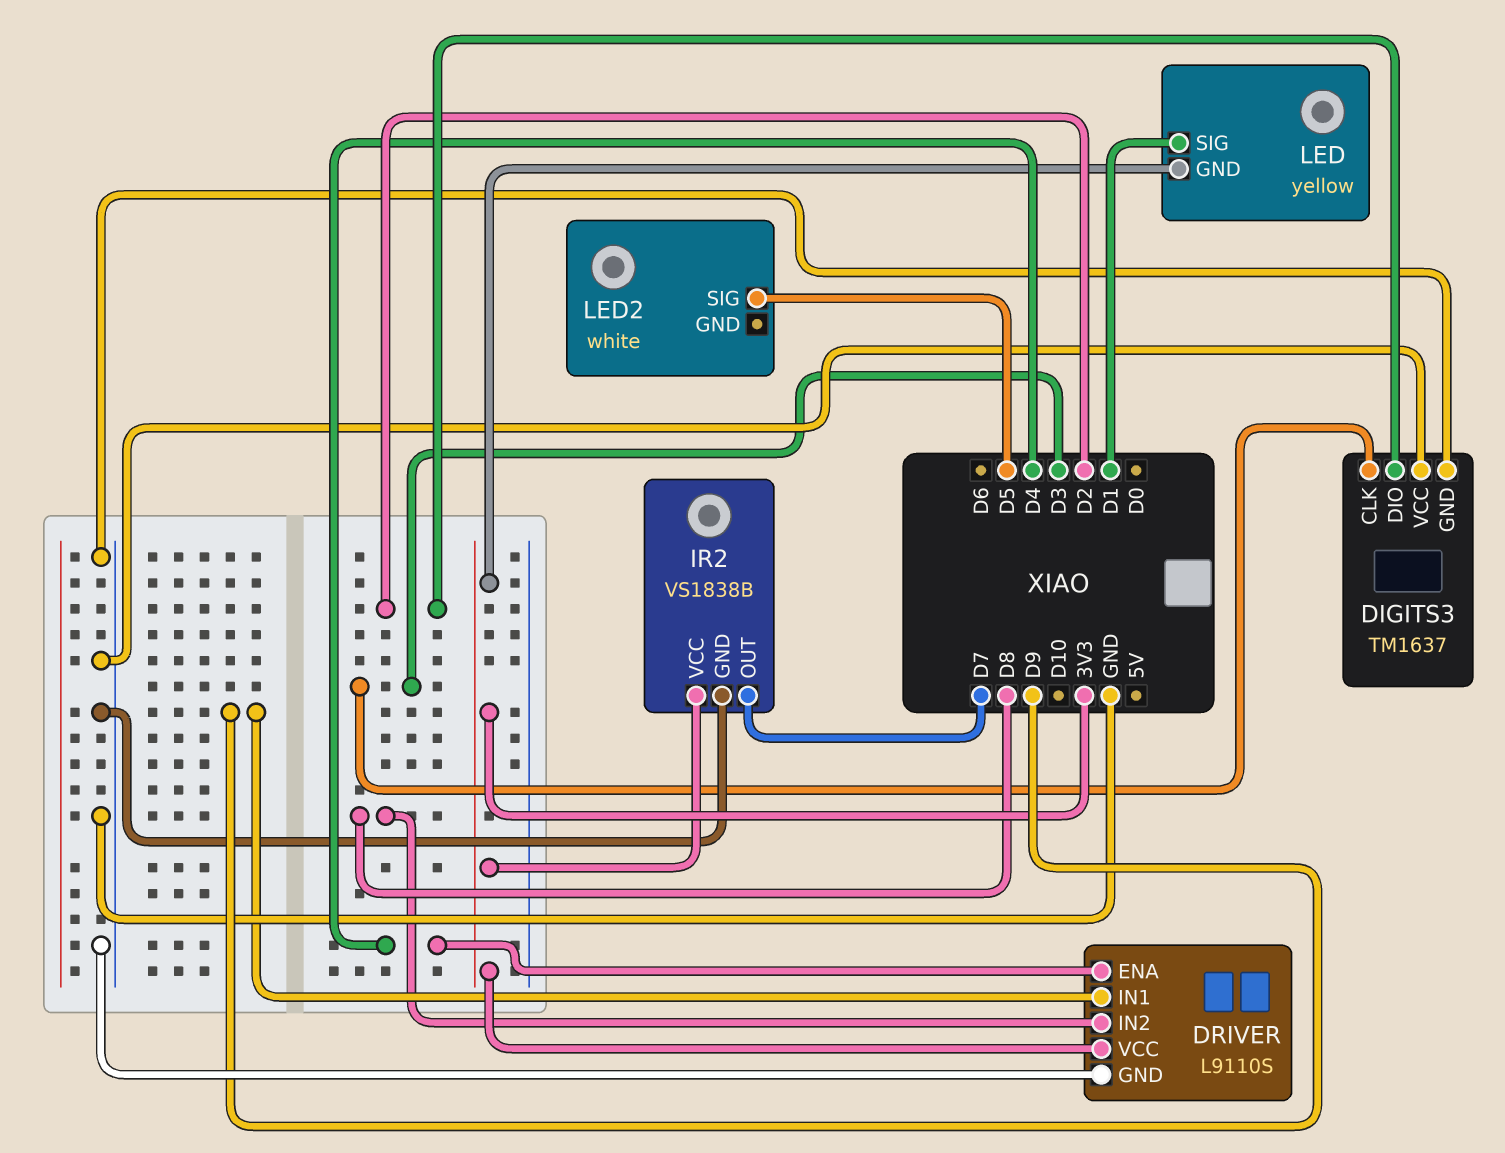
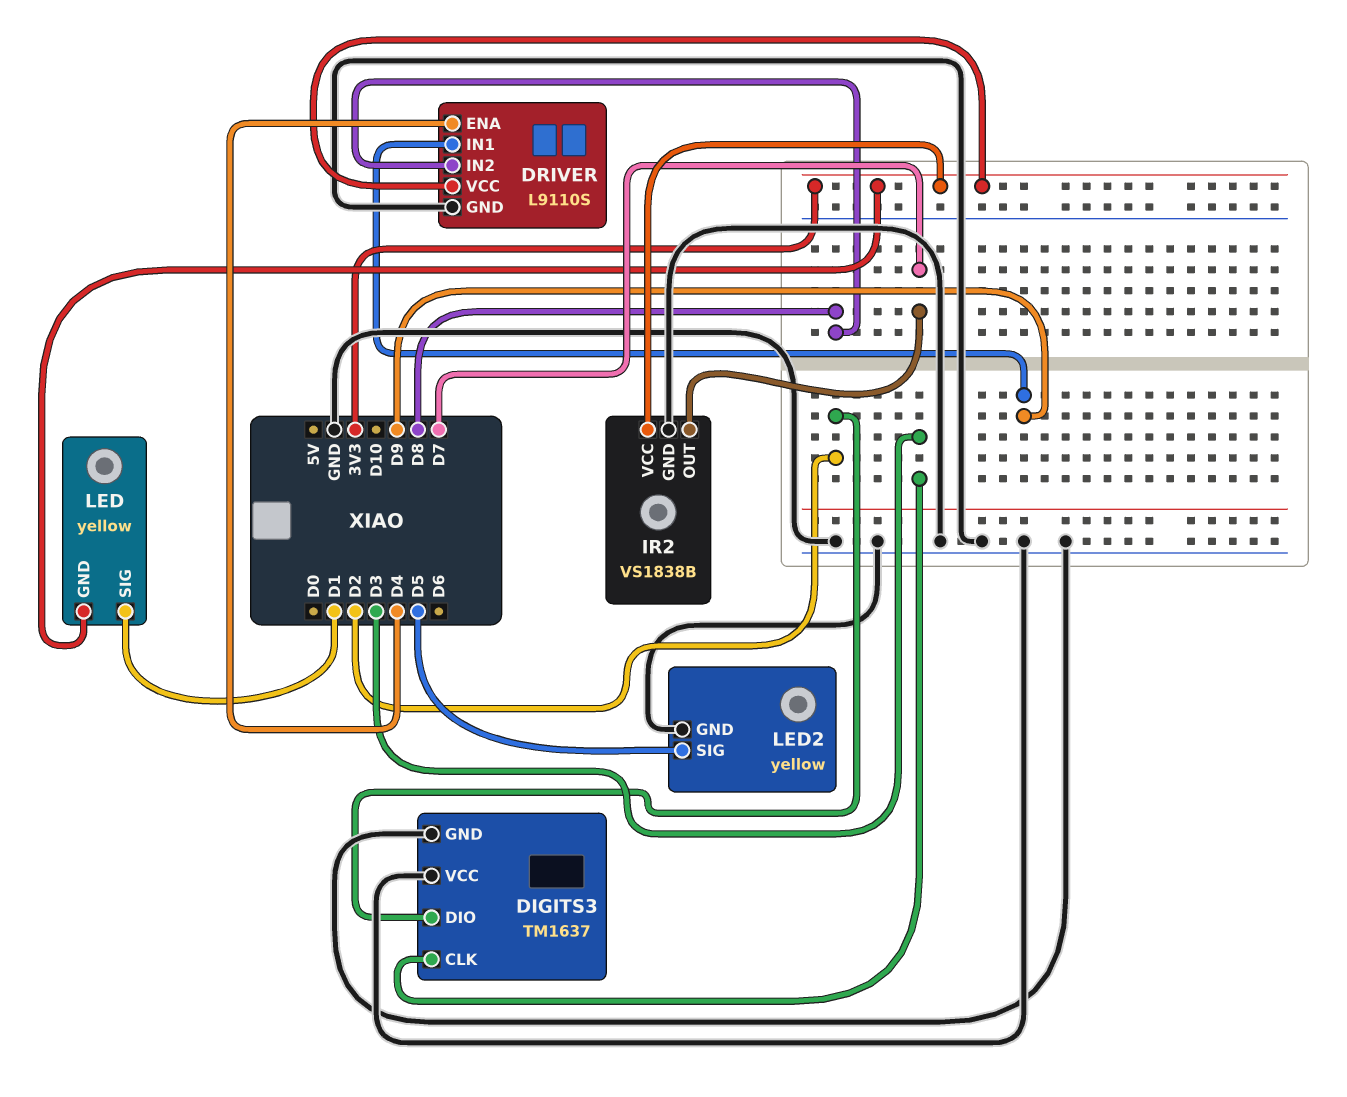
LED2: white -> yellow
LED2 pin GND: none -> GND

